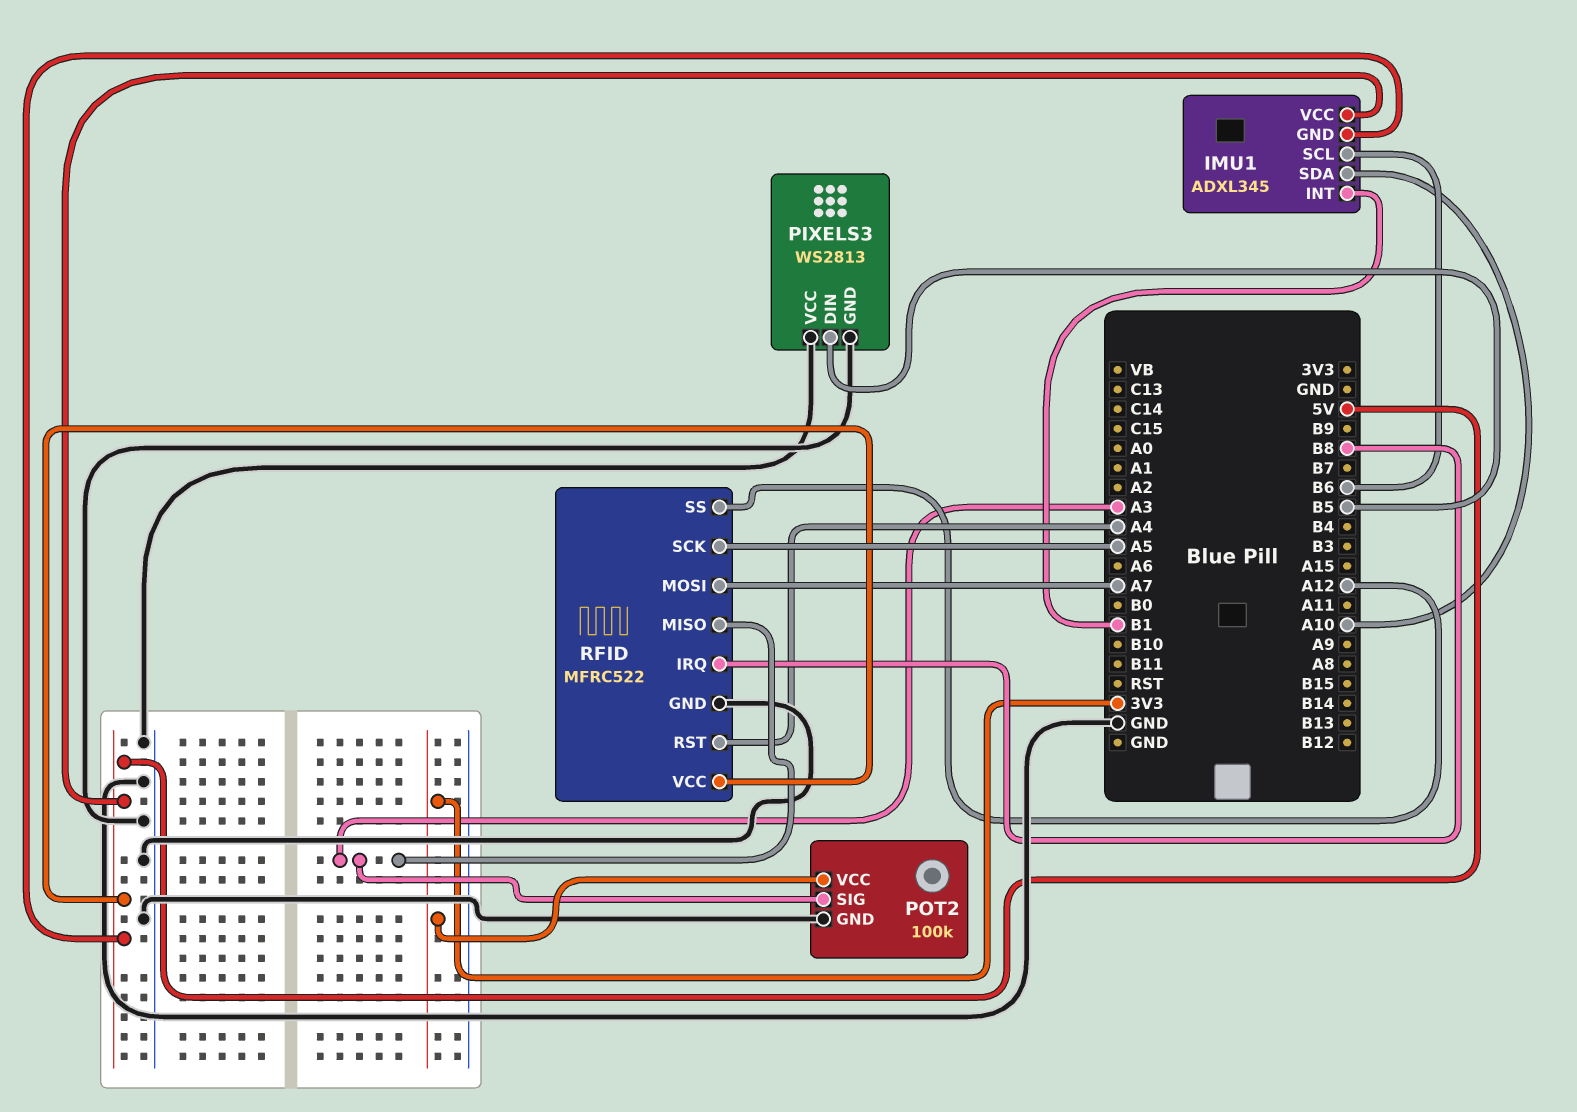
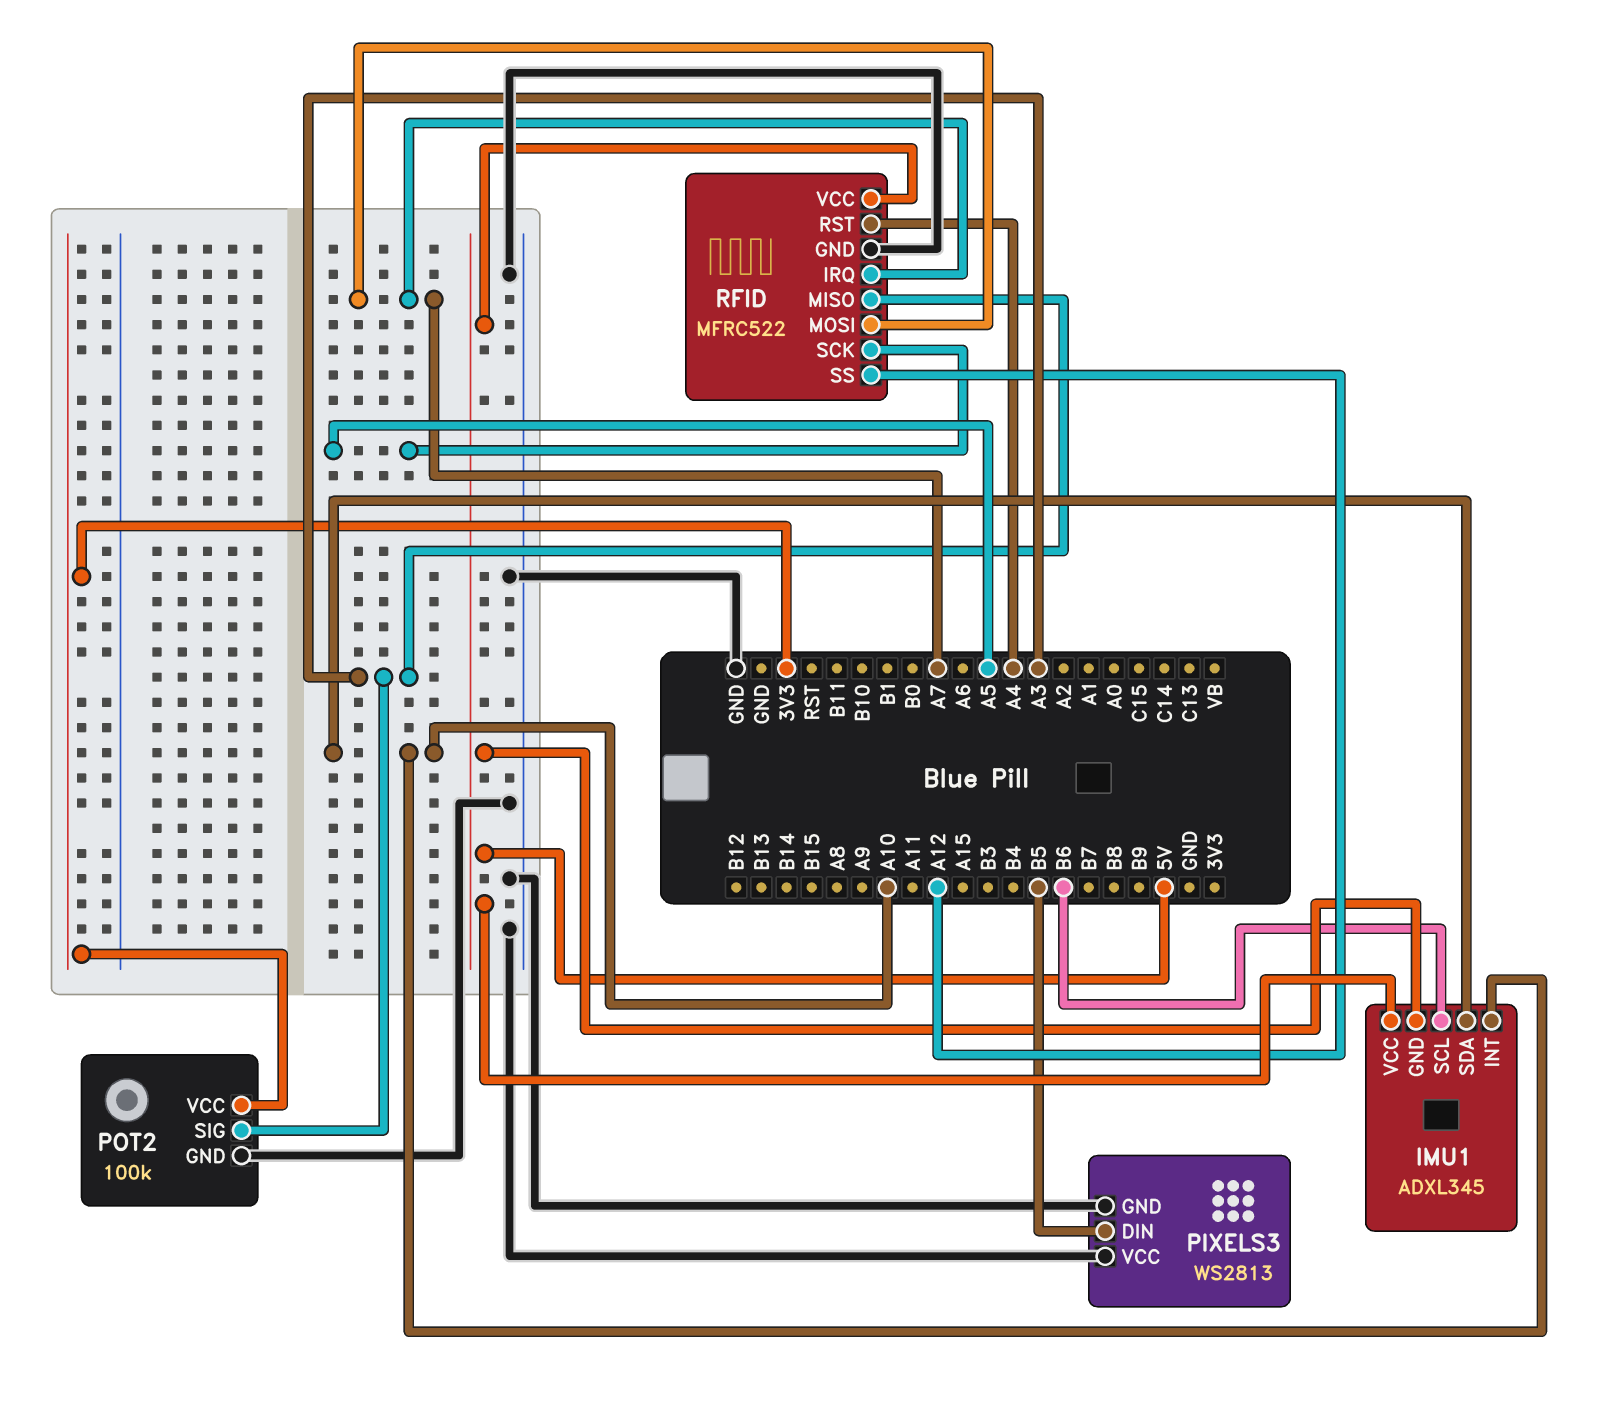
IMU1 pin INT: B1 -> A10
RFID pin IRQ: B8 -> A7

